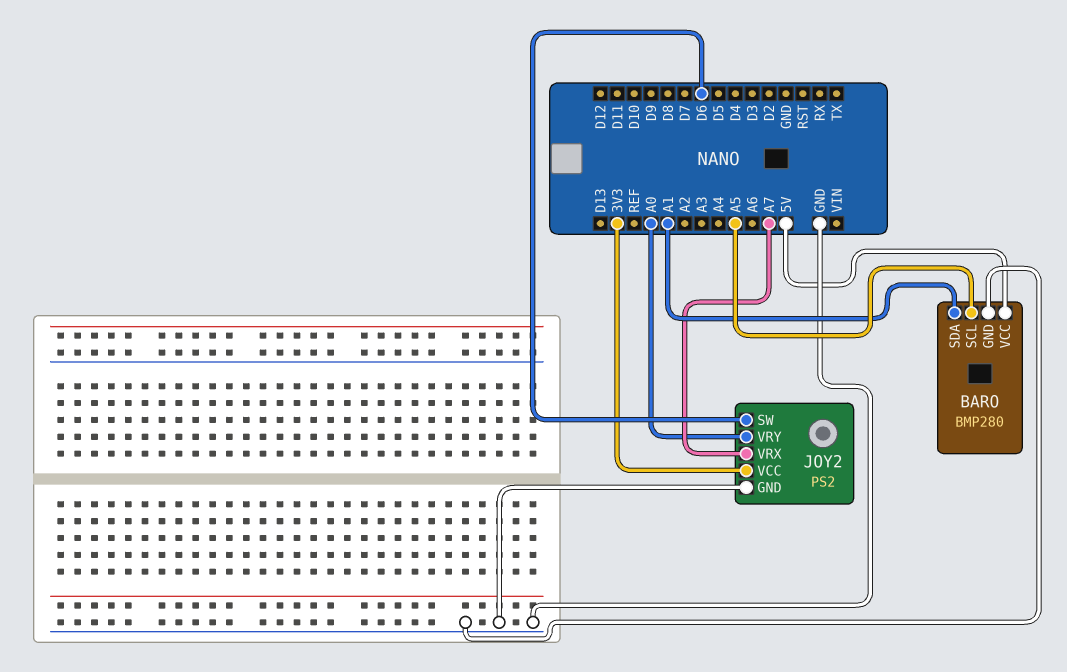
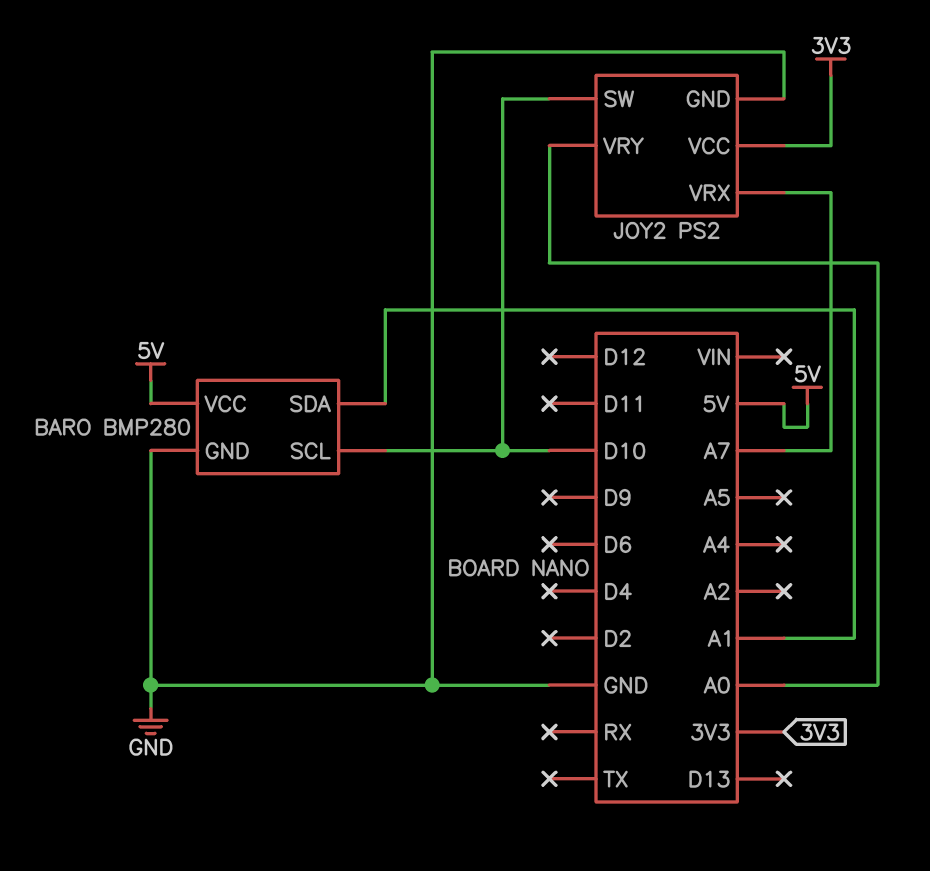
BARO pin SCL: A5 -> D10
JOY2 pin SW: D6 -> D10

